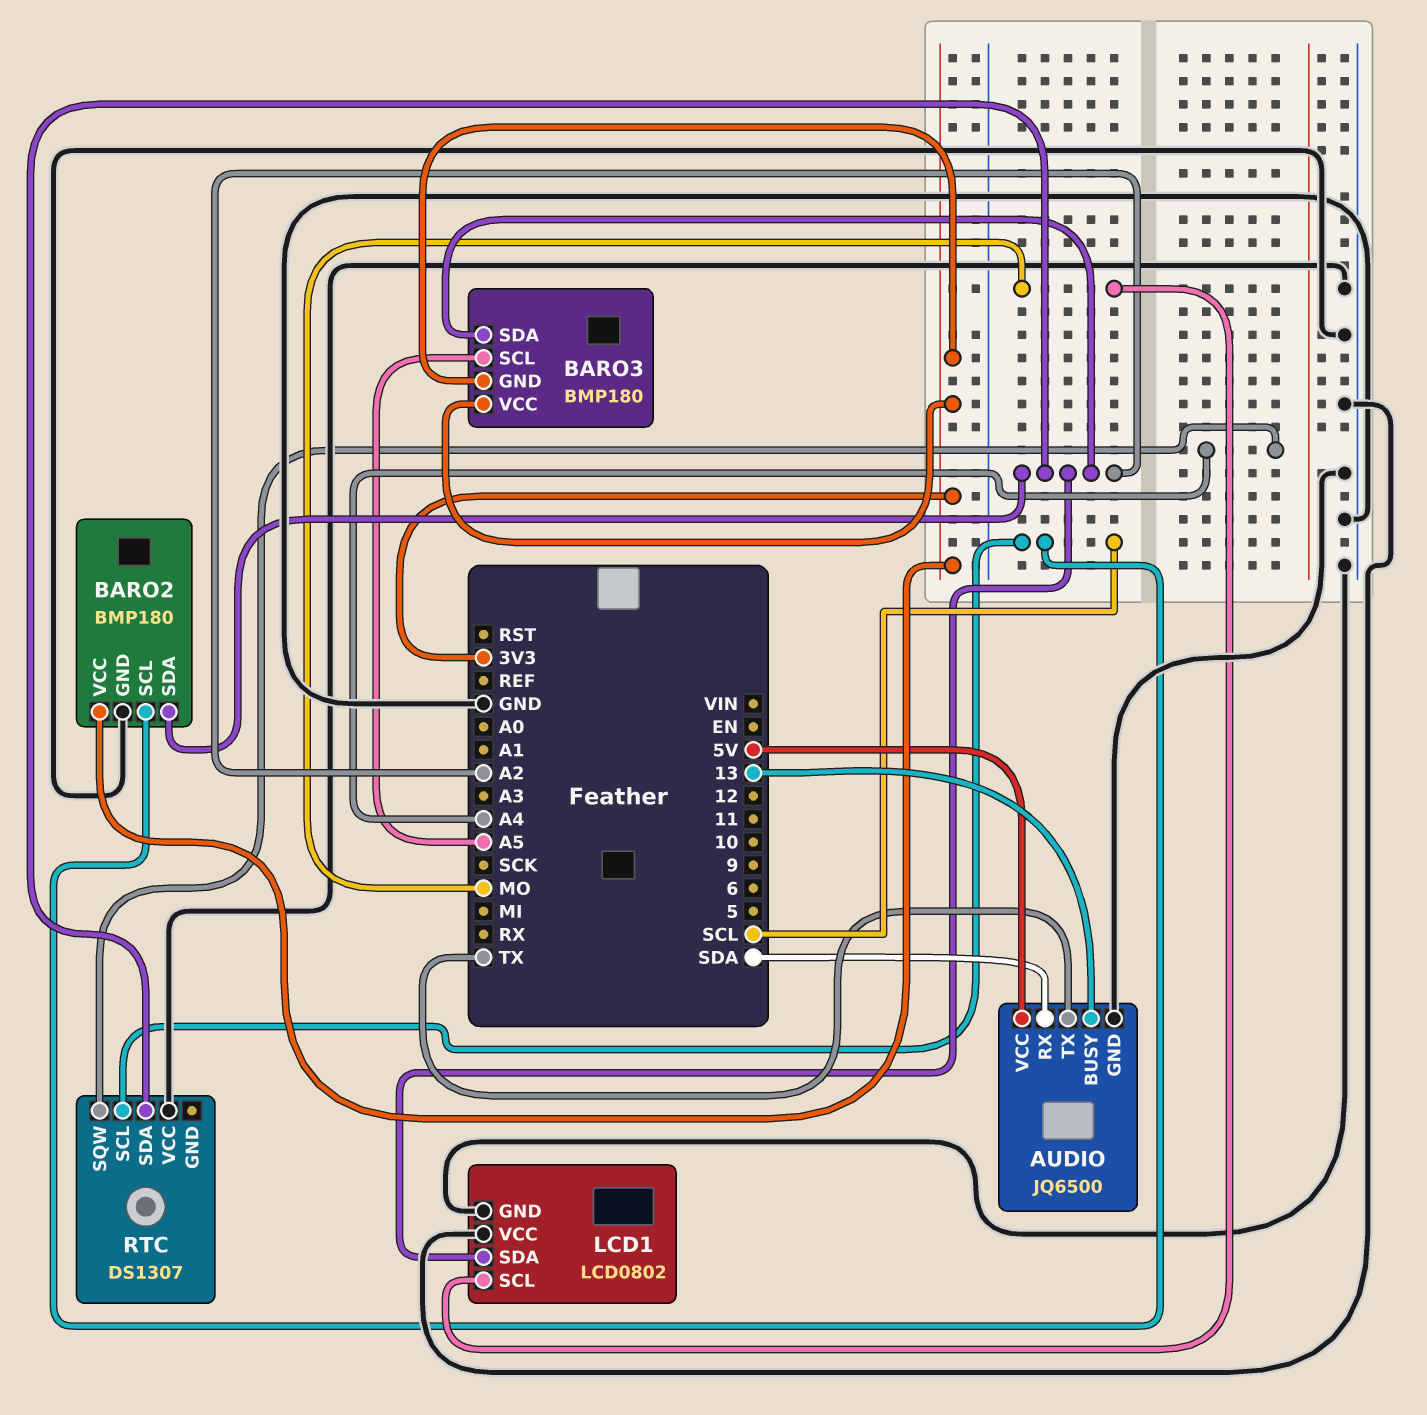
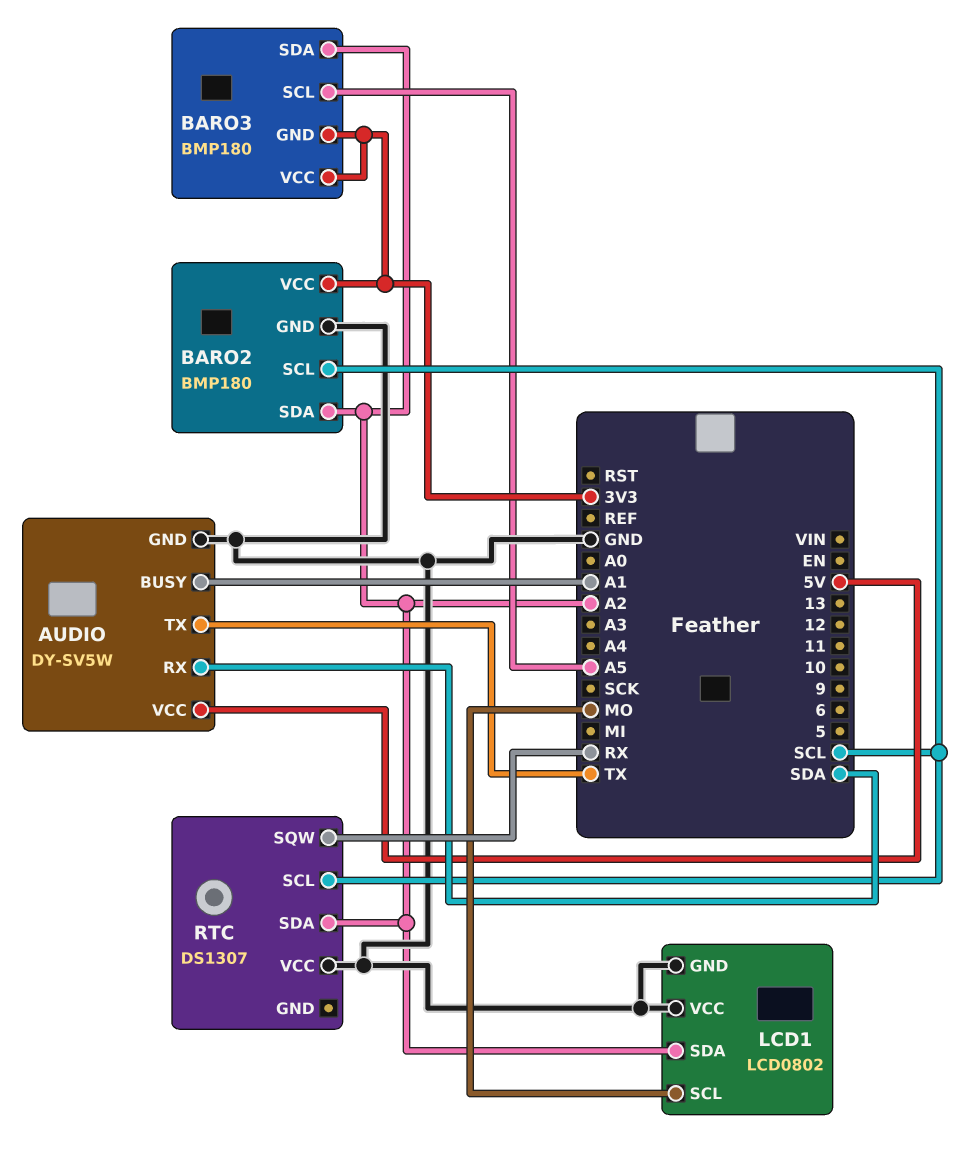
AUDIO: JQ6500 -> DY-SV5W
AUDIO pin BUSY: 13 -> A1
RTC pin SQW: A4 -> RX

